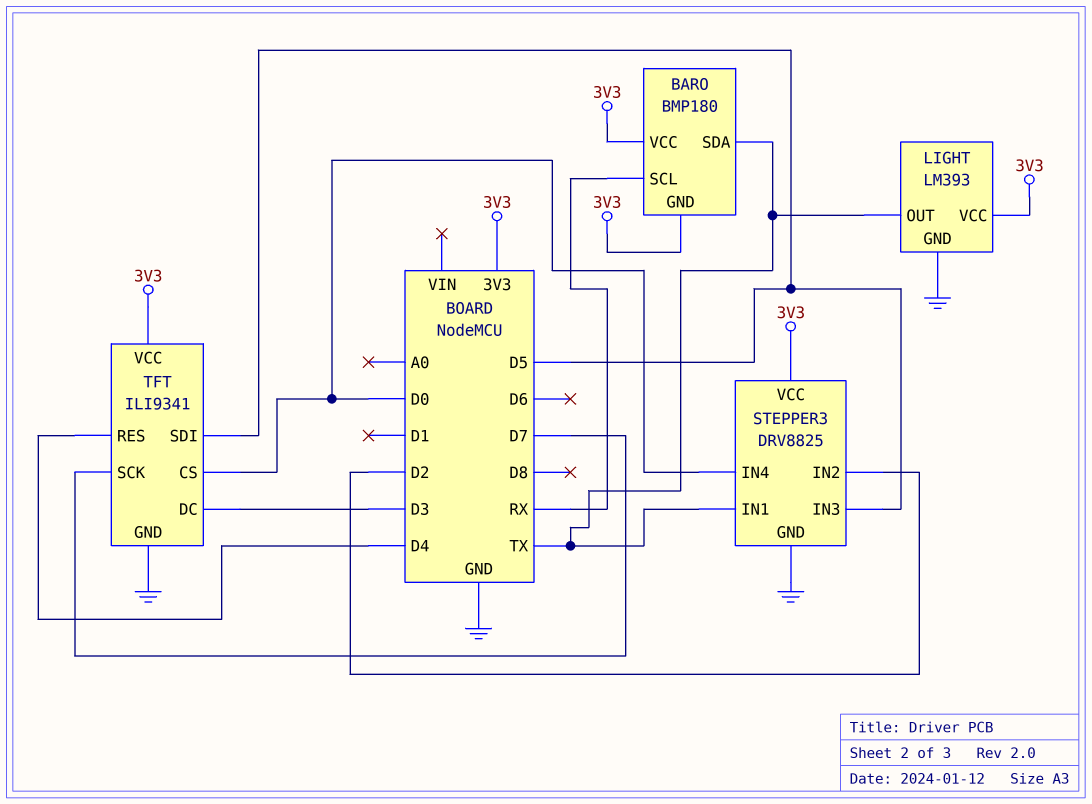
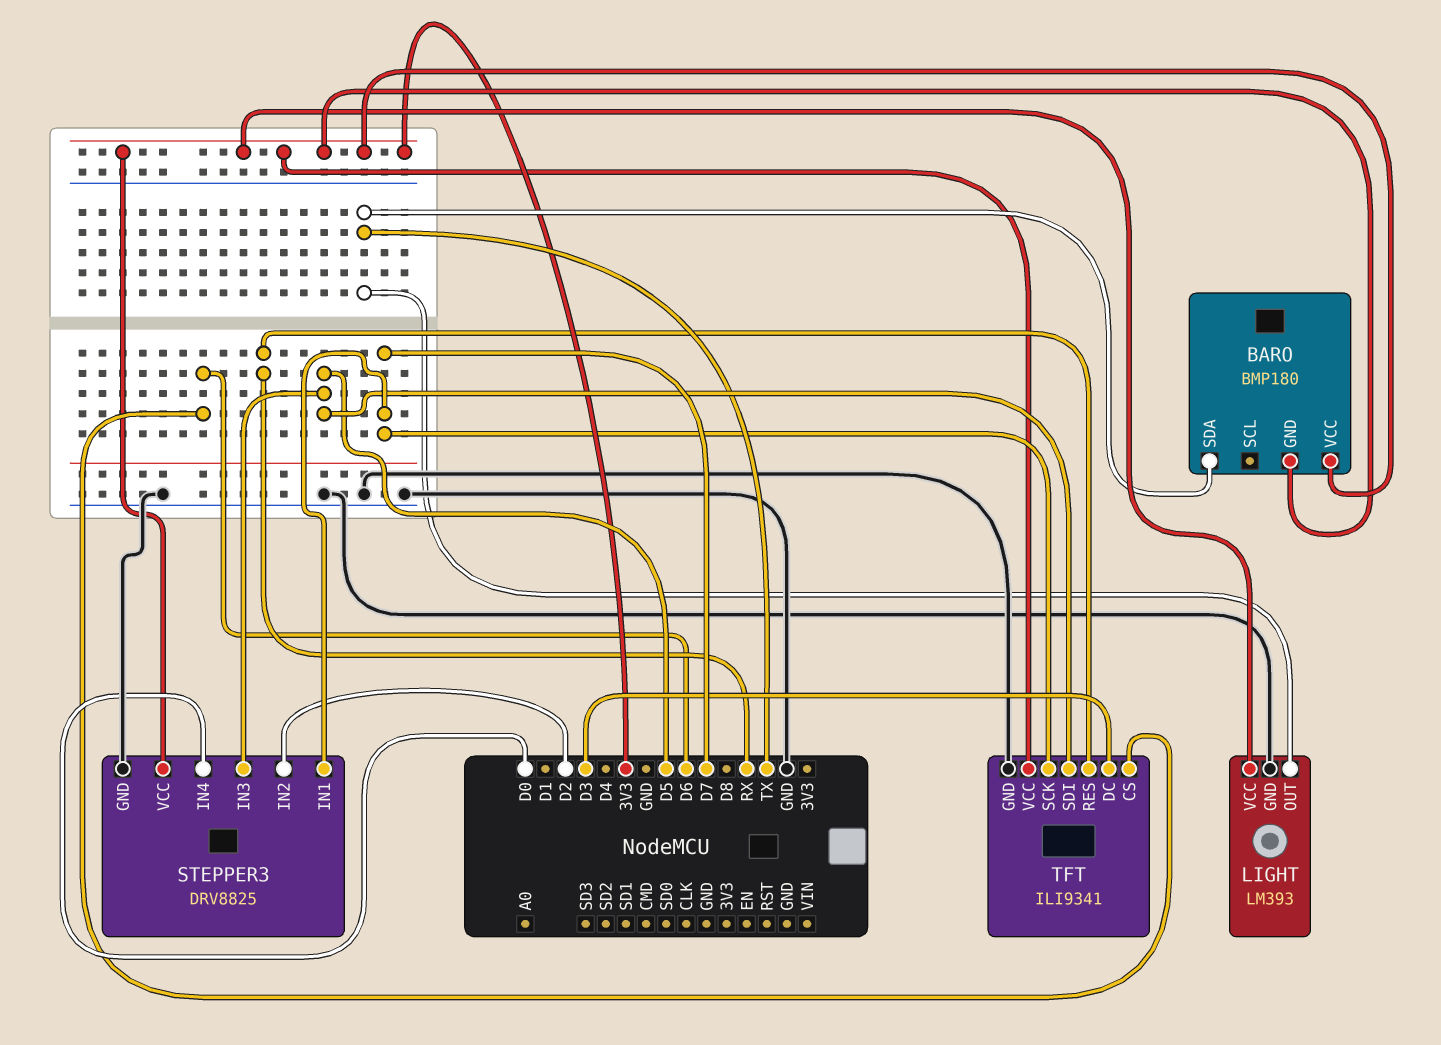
BARO pin SCL: RX -> none
STEPPER3 pin IN1: TX -> D7
TFT pin CS: D0 -> D6
TFT pin RES: D4 -> RX

